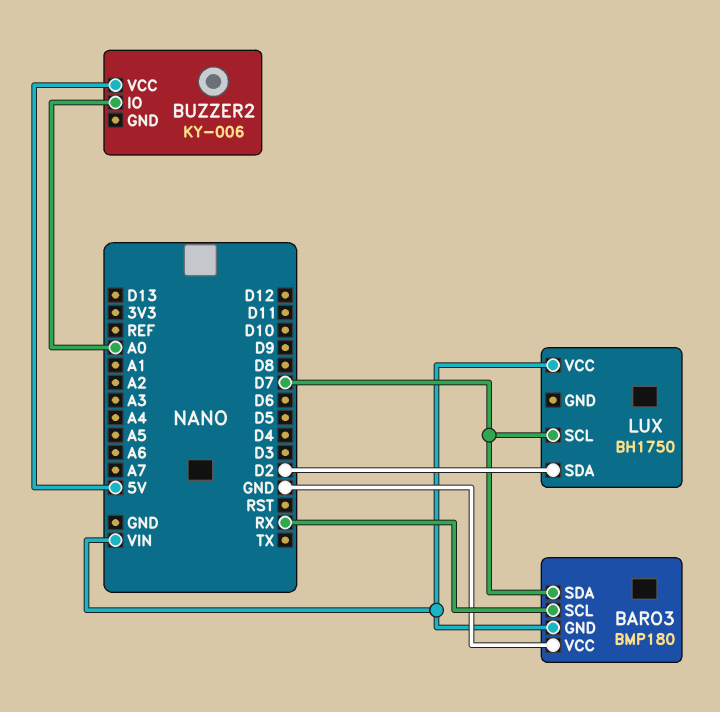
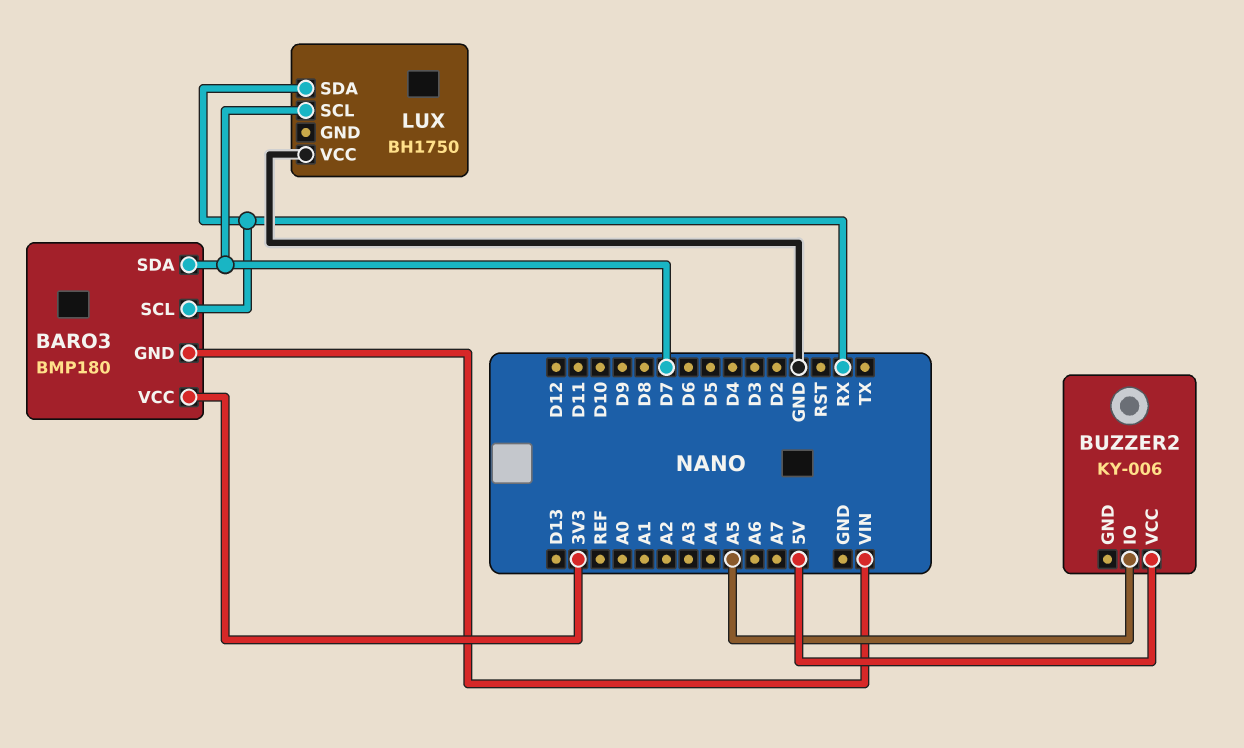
BARO3 pin VCC: GND -> 3V3
BUZZER2 pin IO: A0 -> A5
LUX pin SDA: D2 -> RX
LUX pin VCC: VIN -> GND

